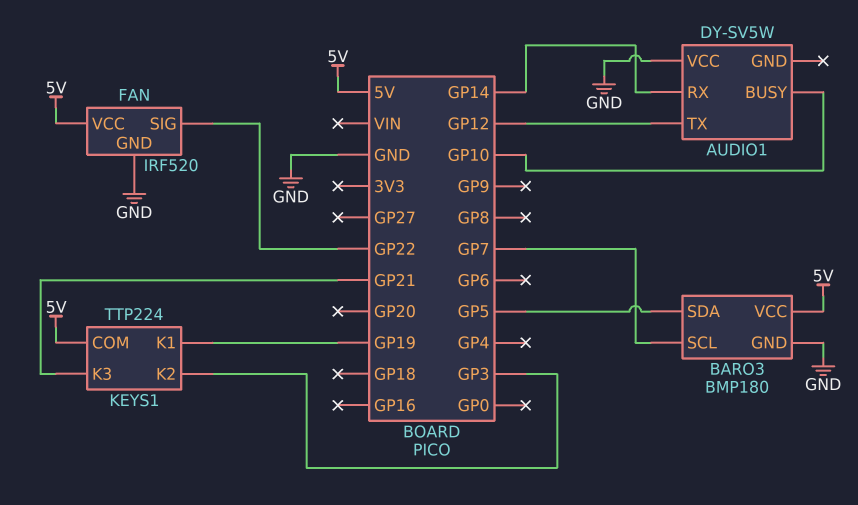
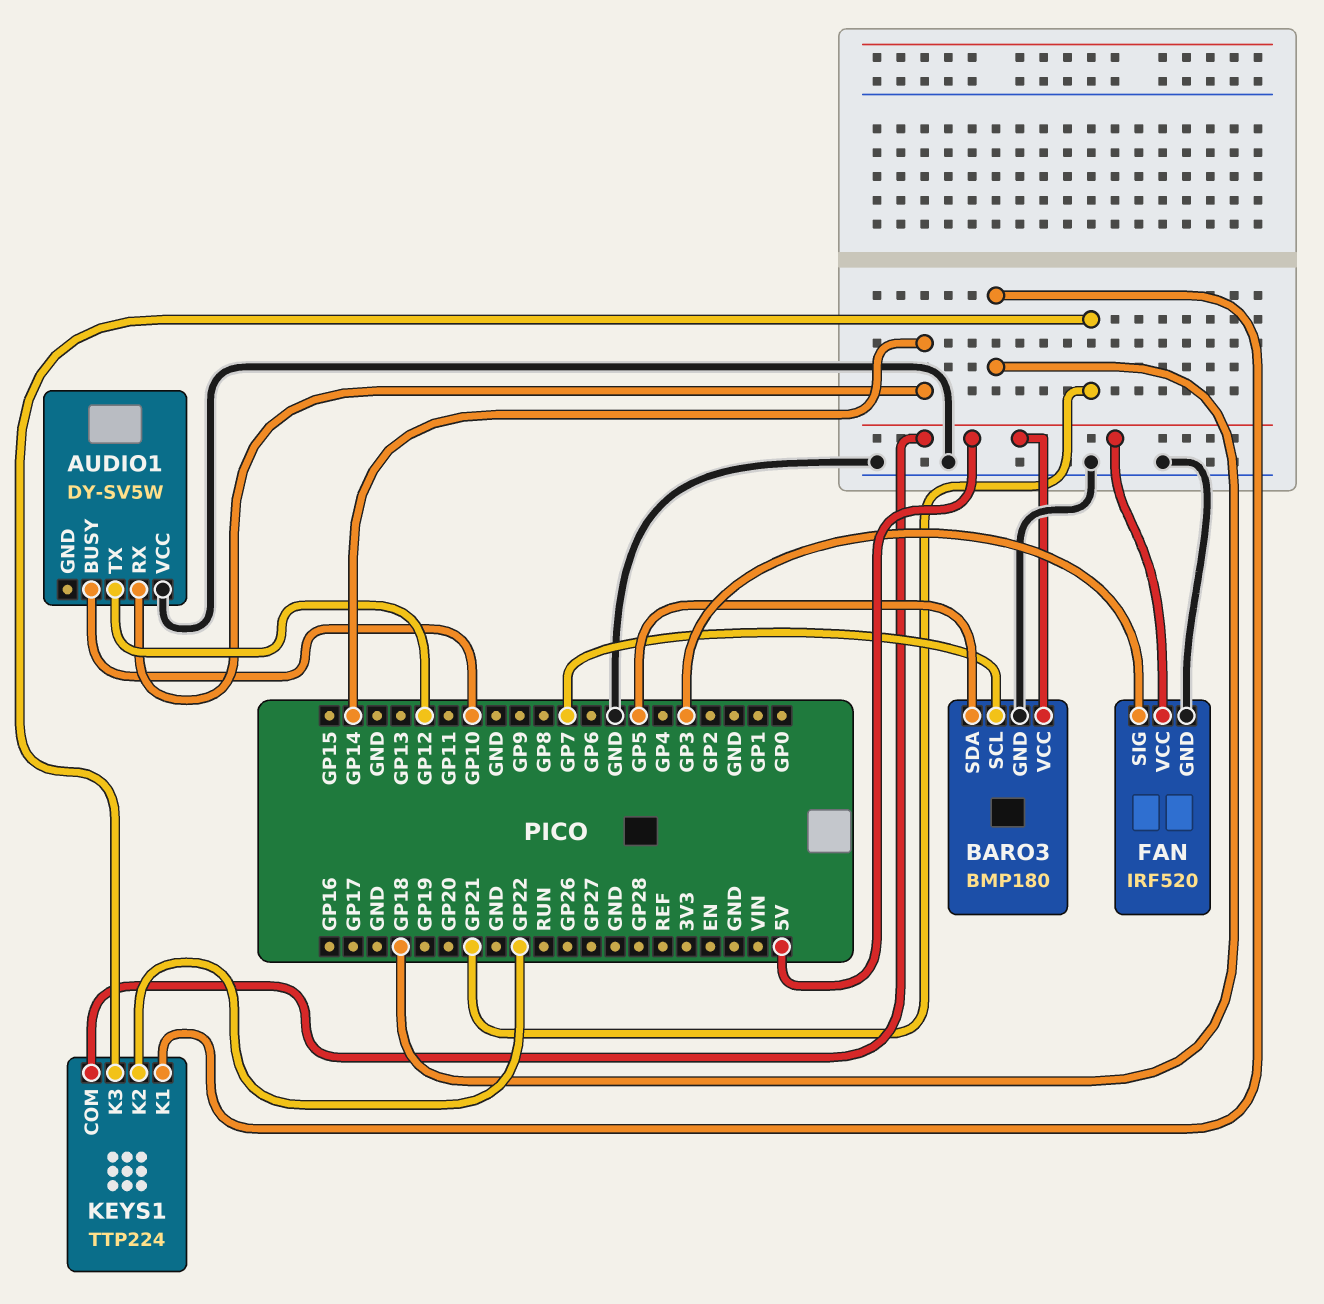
FAN pin SIG: GP22 -> GP3
KEYS1 pin K1: GP19 -> GP18
KEYS1 pin K2: GP3 -> GP22

